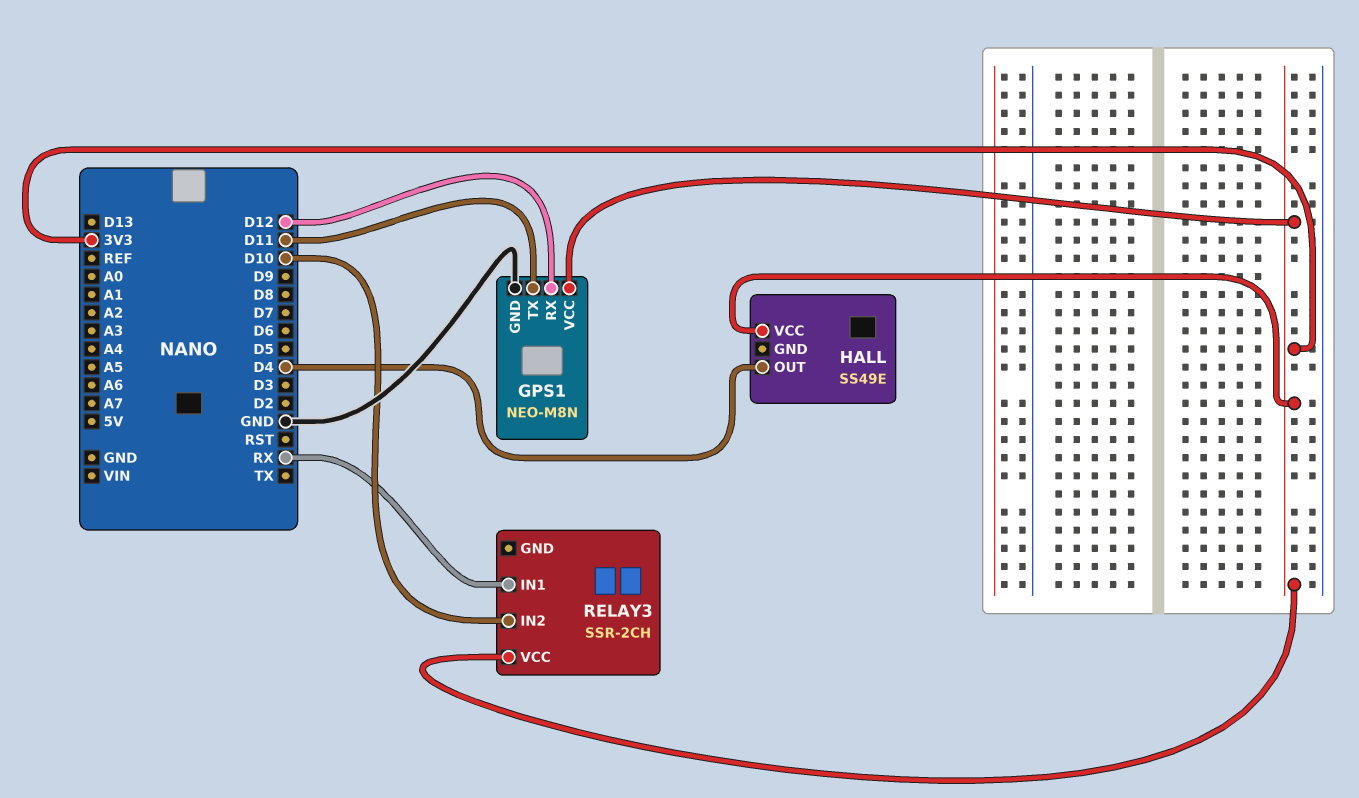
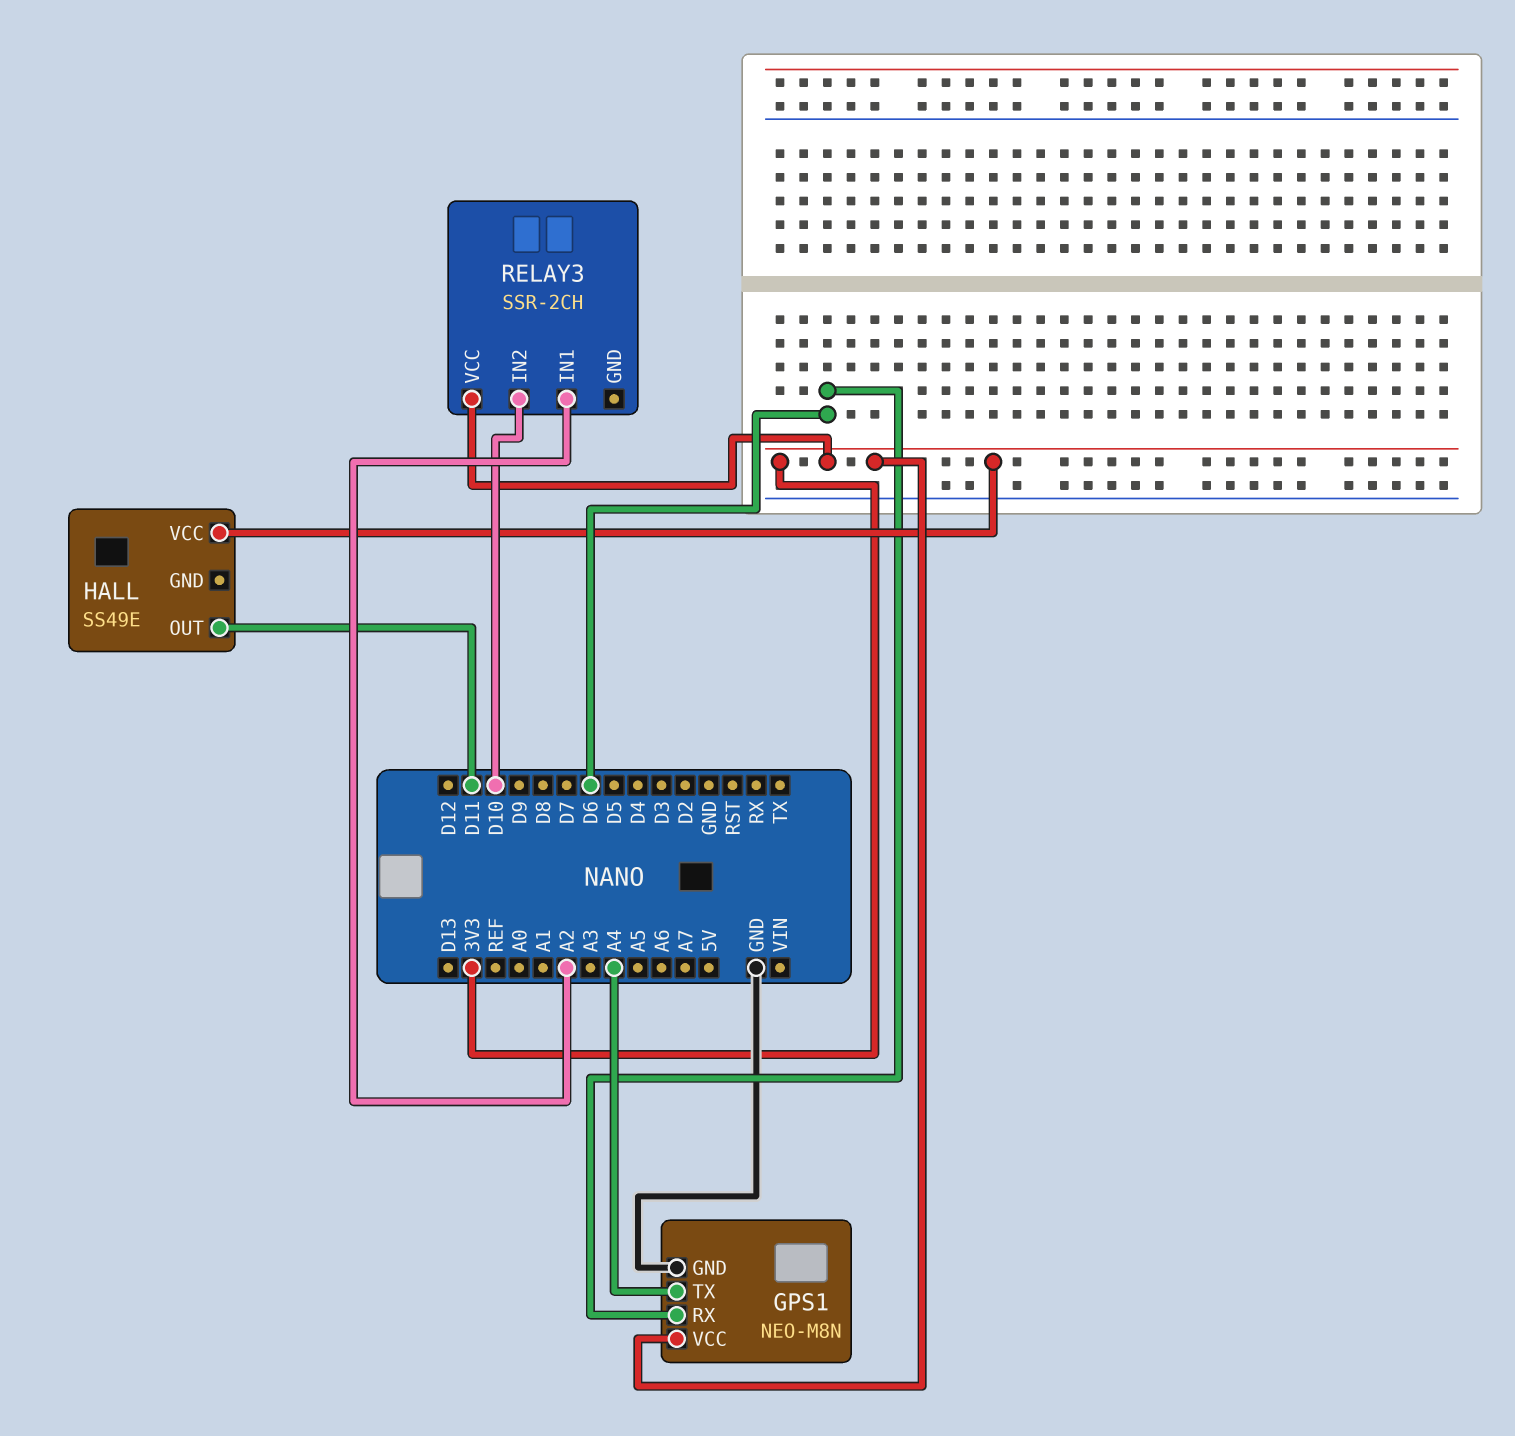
GPS1 pin RX: D12 -> D6
GPS1 pin TX: D11 -> A4
HALL pin OUT: D4 -> D11
RELAY3 pin IN1: RX -> A2

